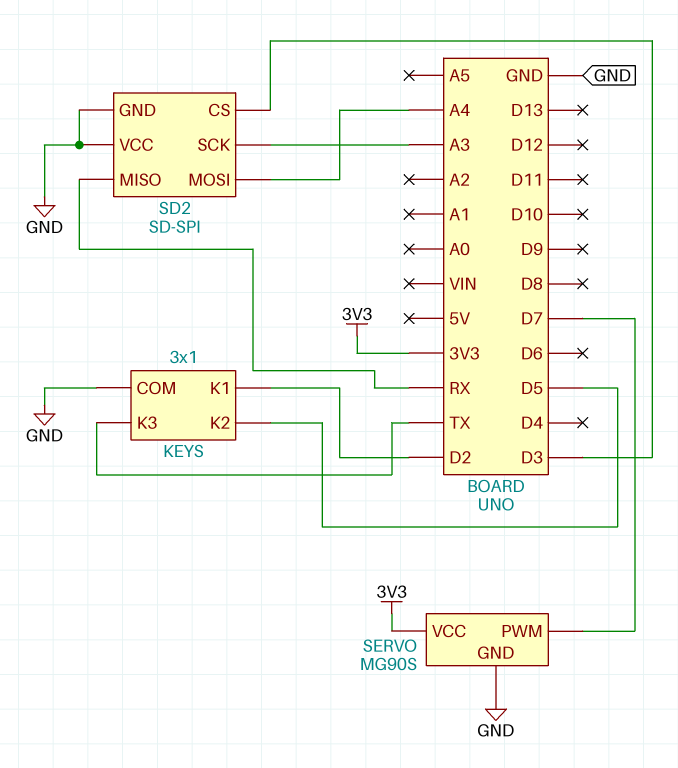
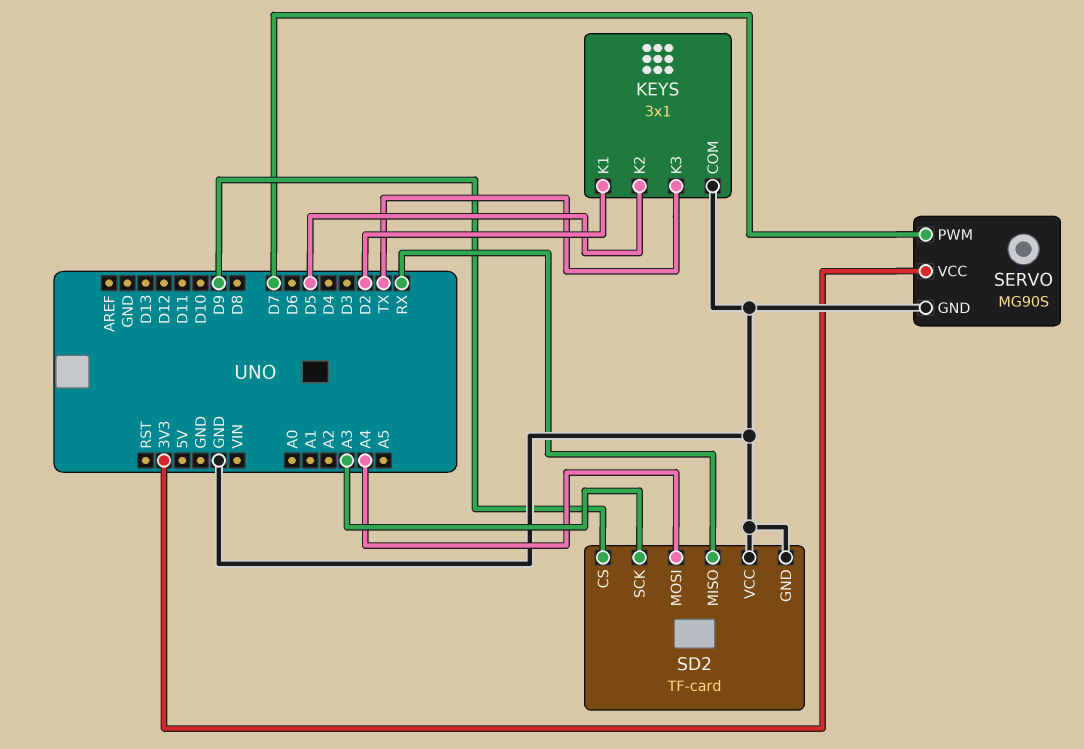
SD2: SD-SPI -> TF-card
SD2 pin CS: D3 -> D9

